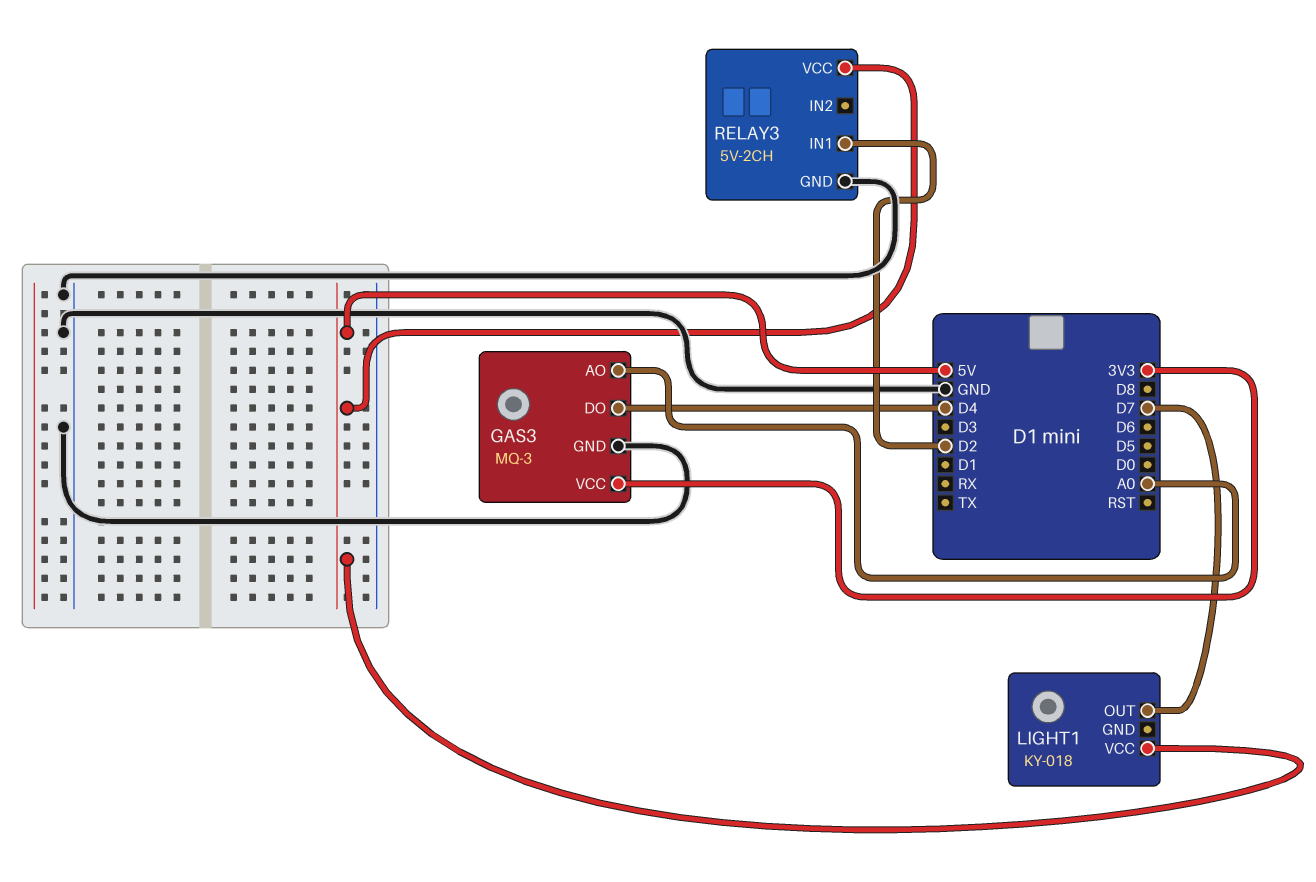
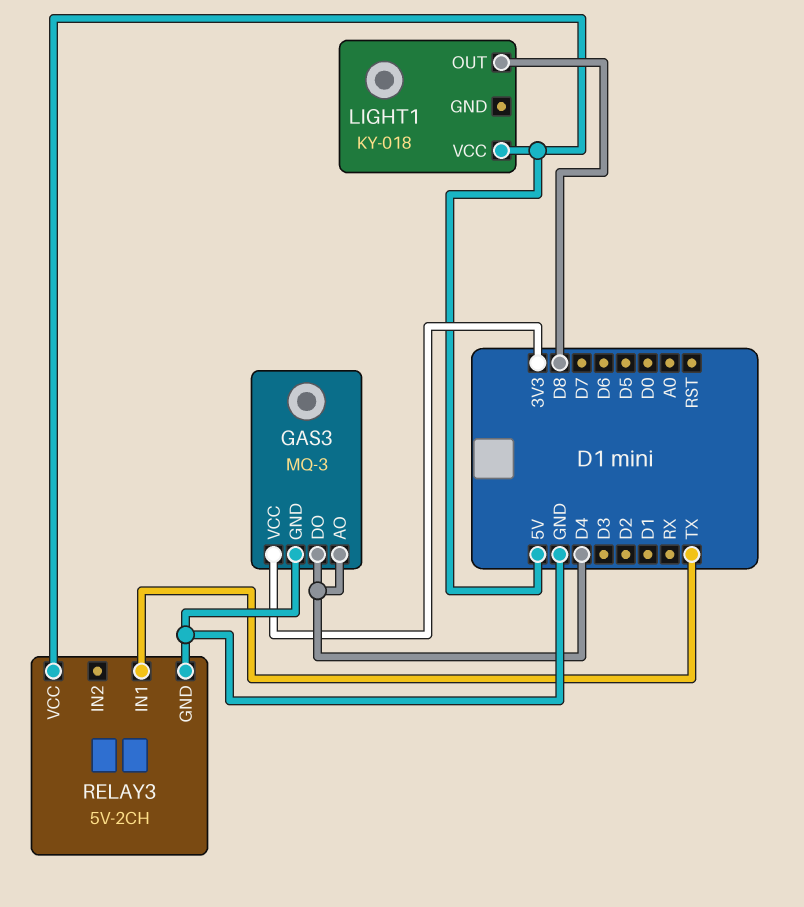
GAS3 pin AO: A0 -> D4
LIGHT1 pin OUT: D7 -> D8
RELAY3 pin IN1: D2 -> TX

